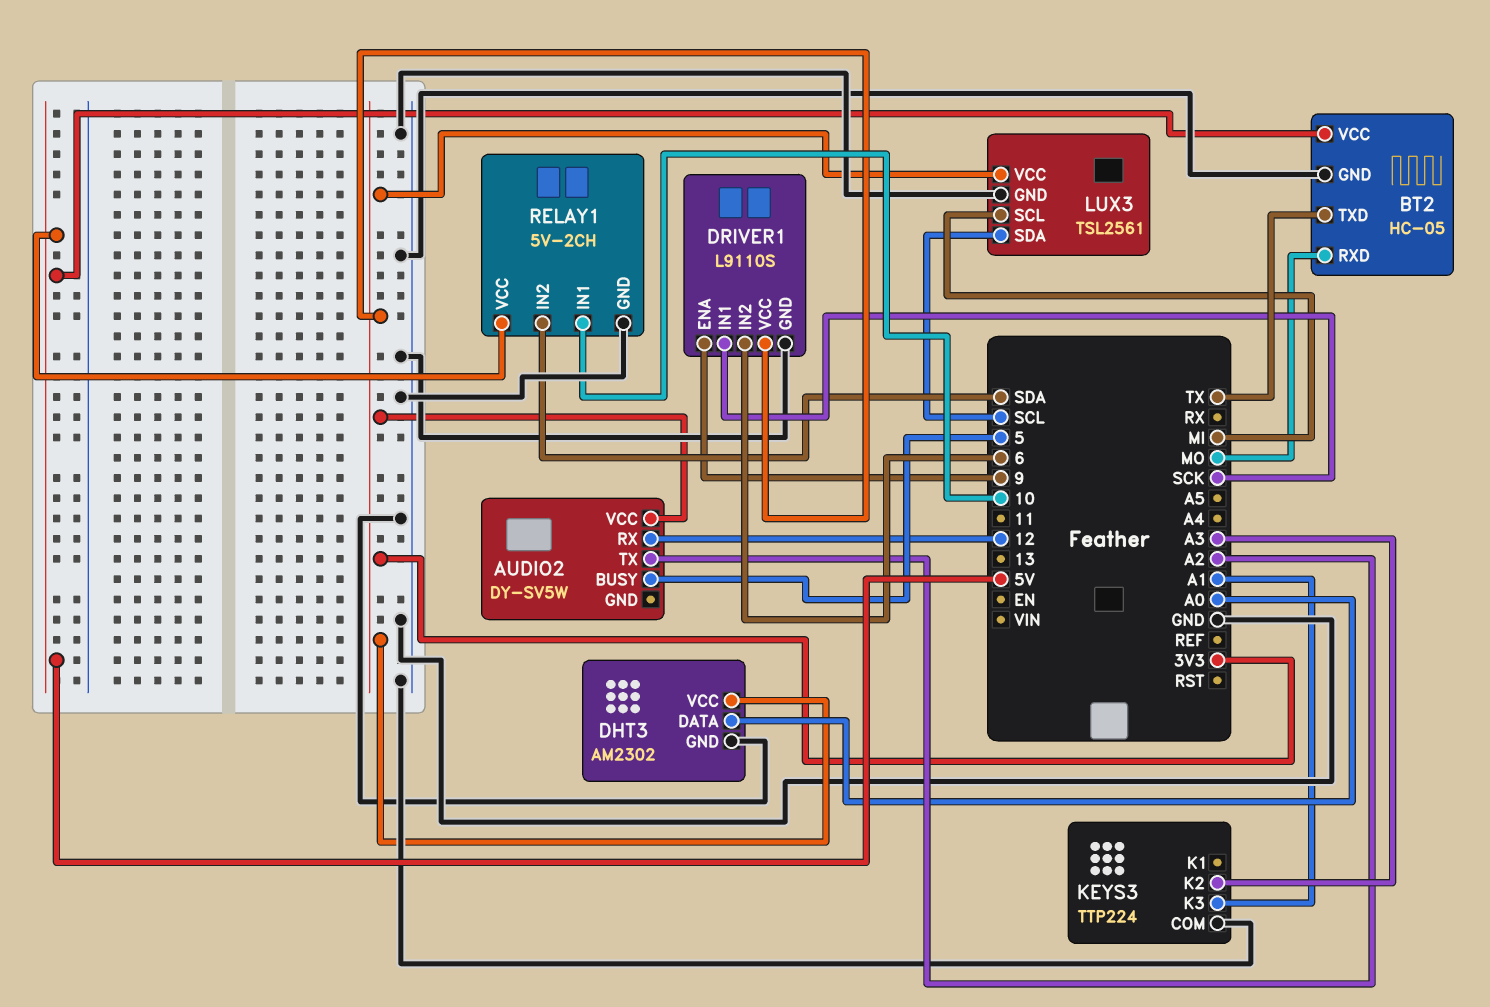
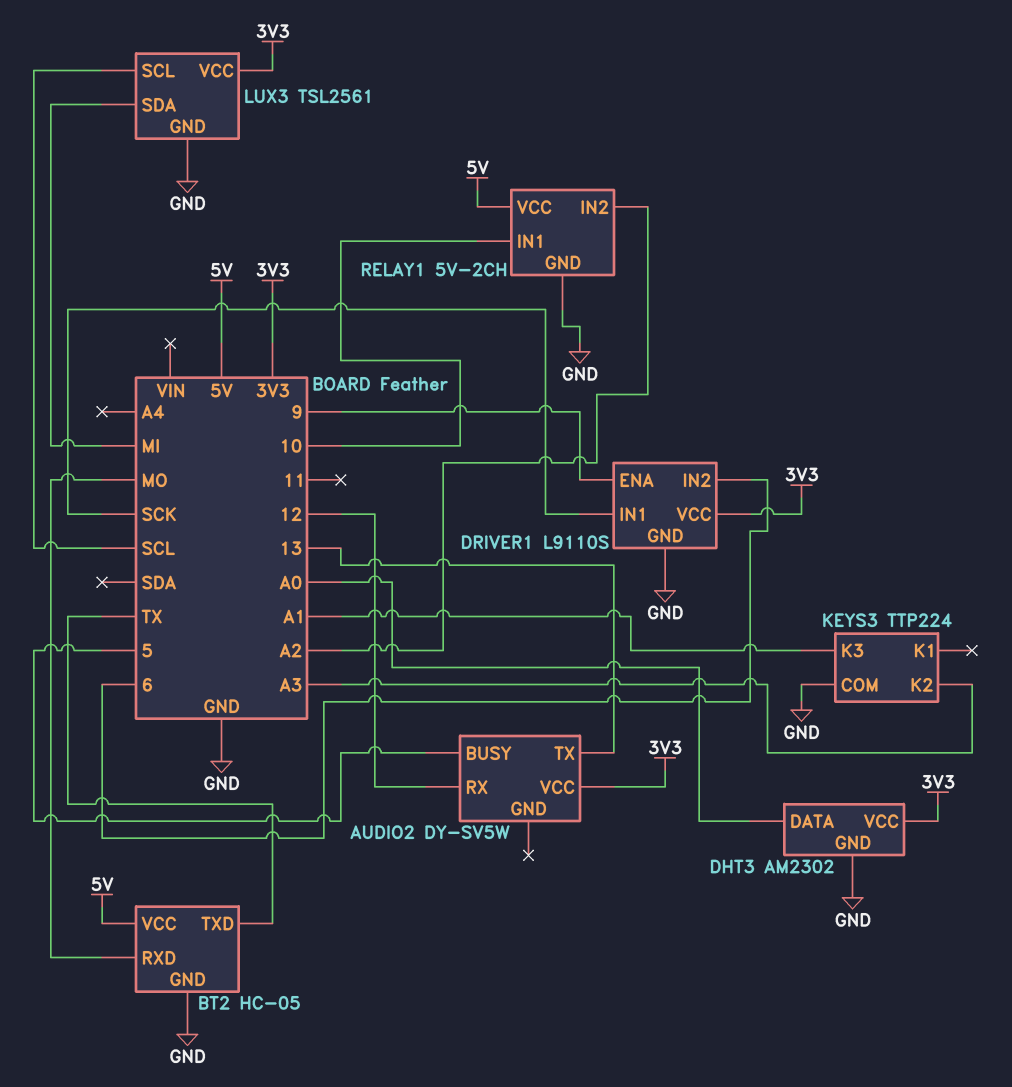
AUDIO2 pin TX: A2 -> 13
LUX3 pin SCL: MI -> SCL
LUX3 pin SDA: SCL -> MI
RELAY1 pin IN2: SDA -> A2

